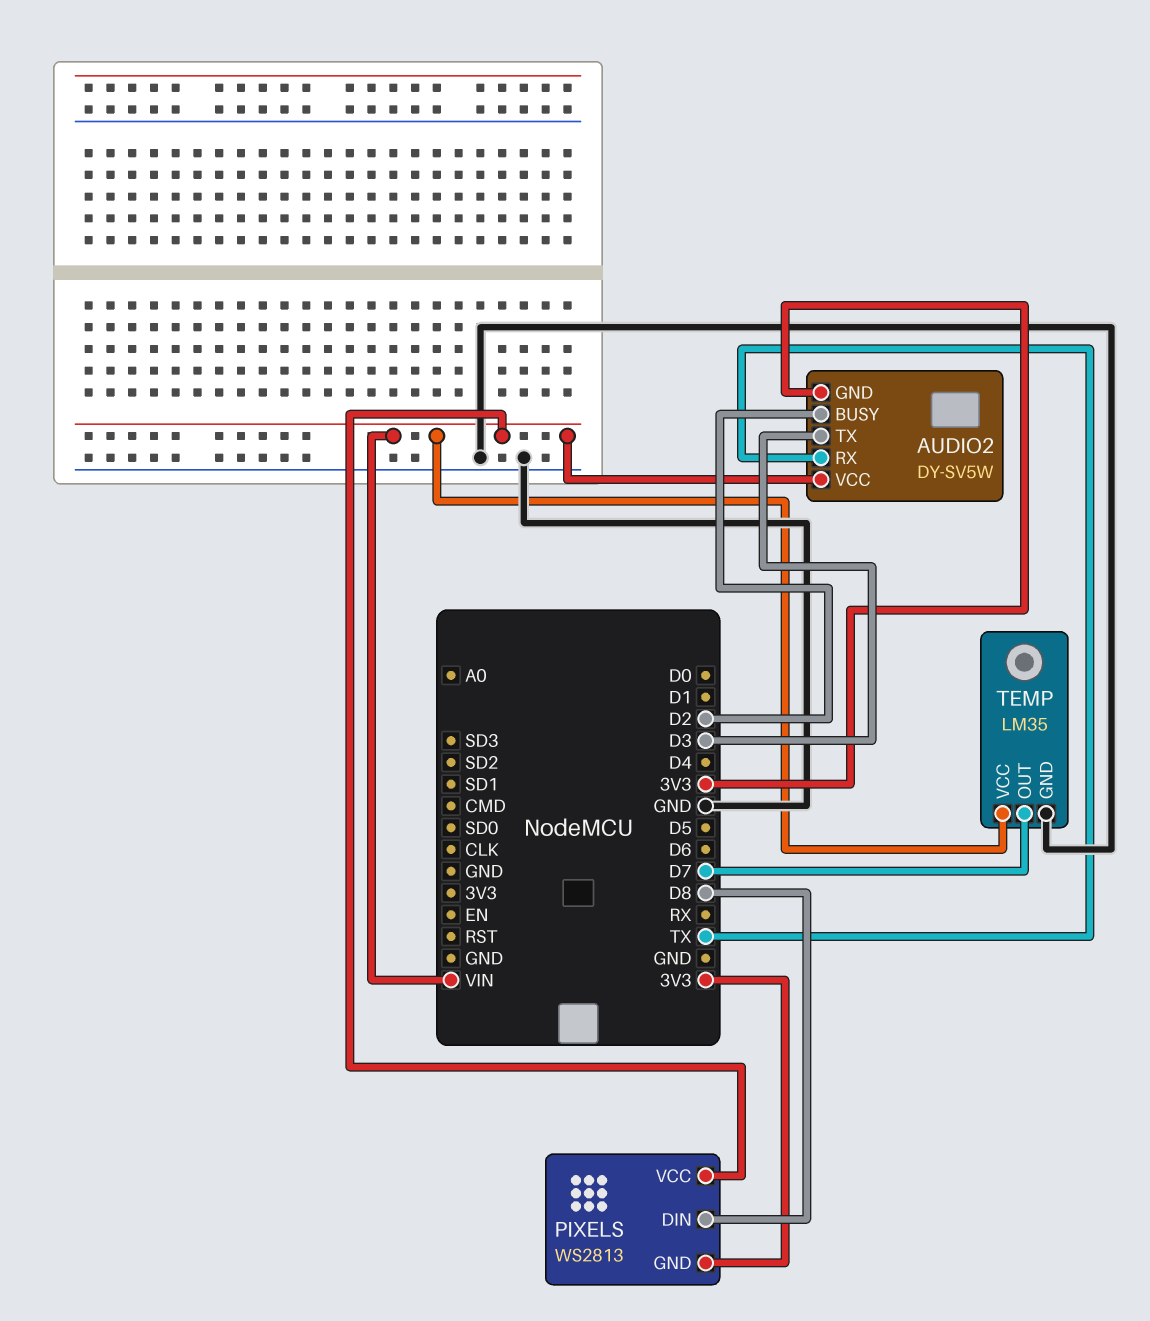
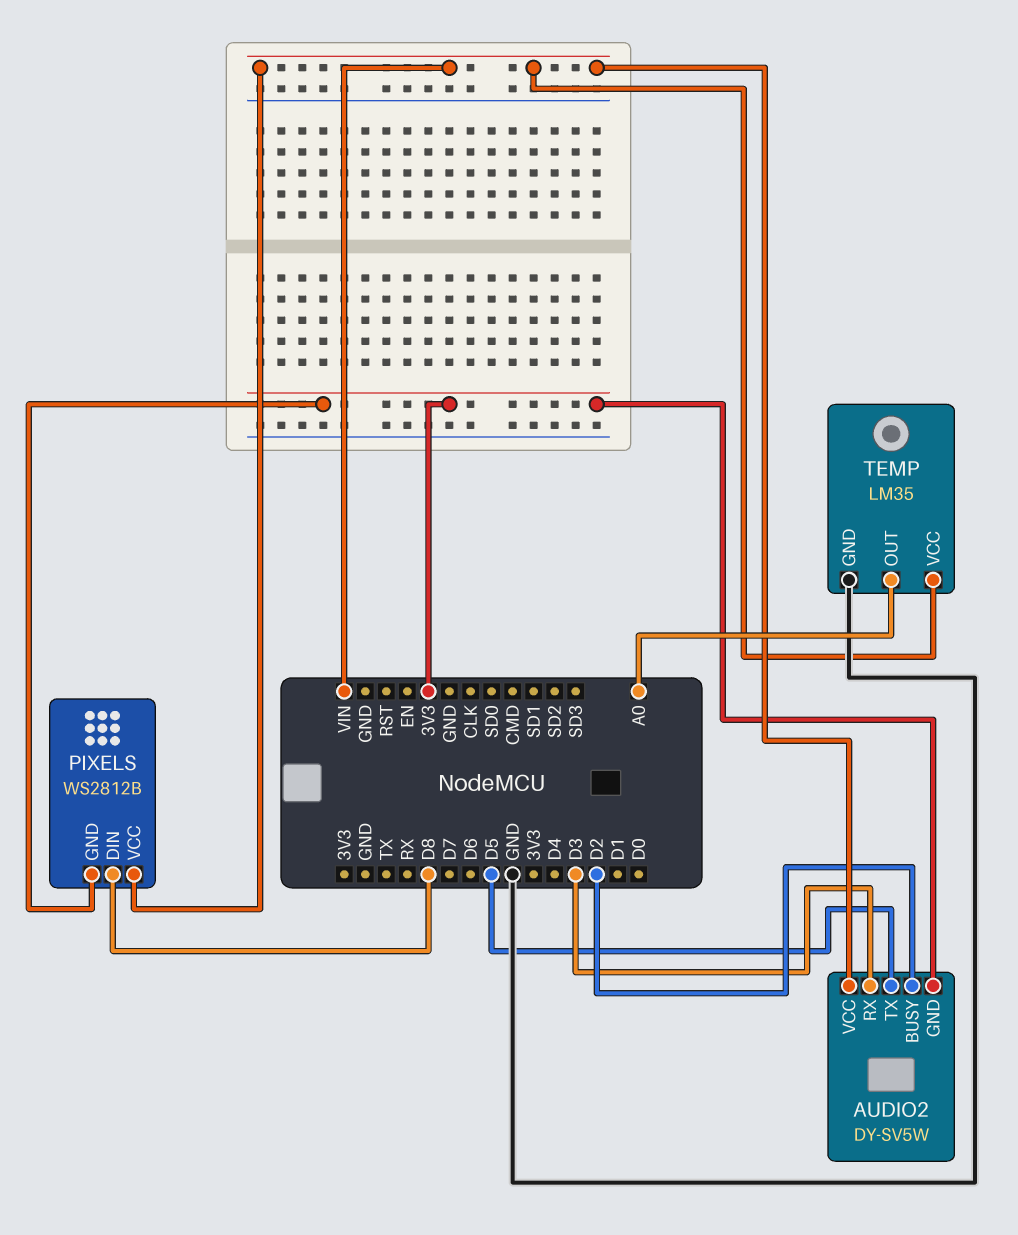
AUDIO2 pin RX: TX -> D3
AUDIO2 pin TX: D3 -> D5
PIXELS: WS2813 -> WS2812B
TEMP pin OUT: D7 -> A0

